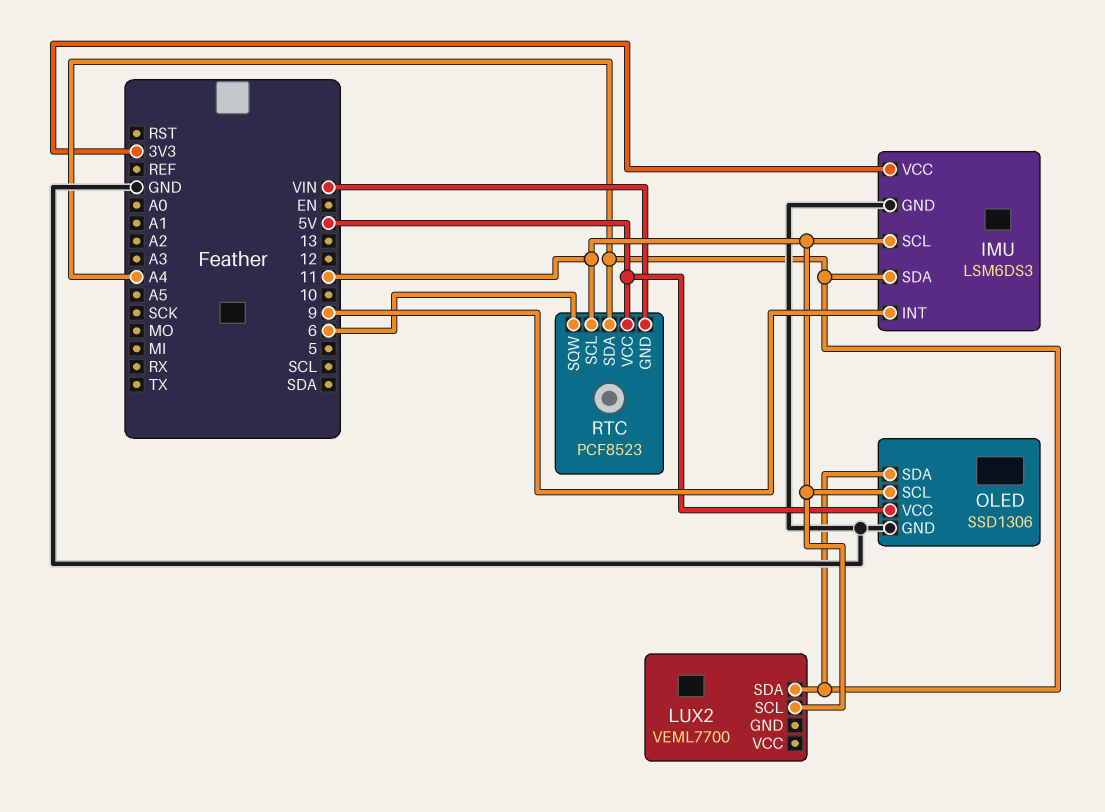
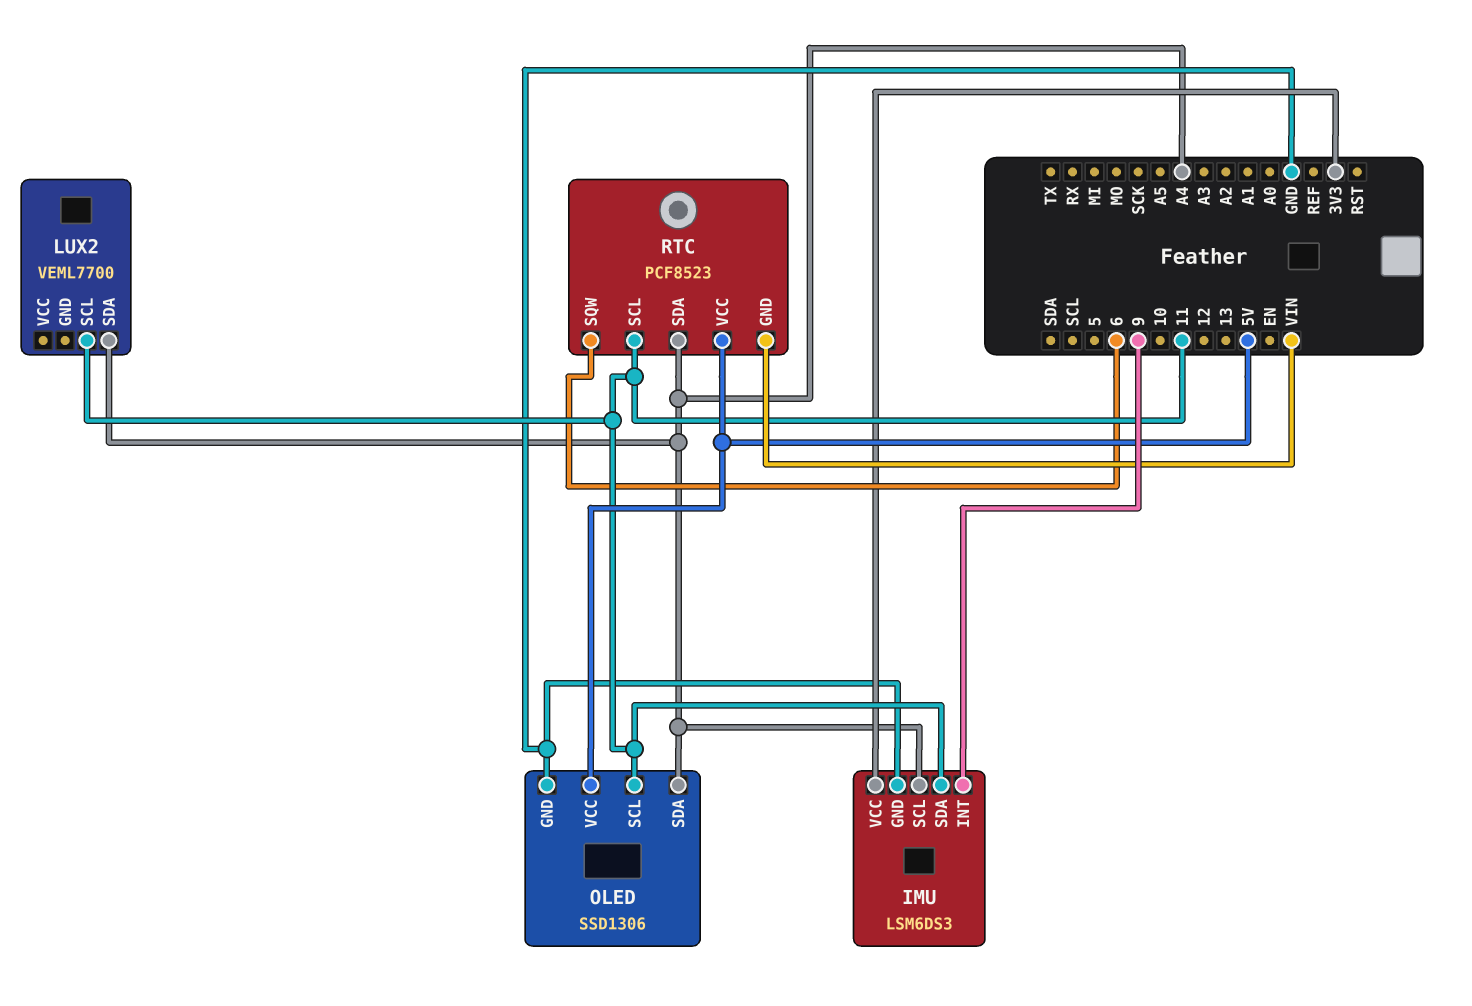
IMU pin SCL: 11 -> A4
IMU pin SDA: A4 -> 11

